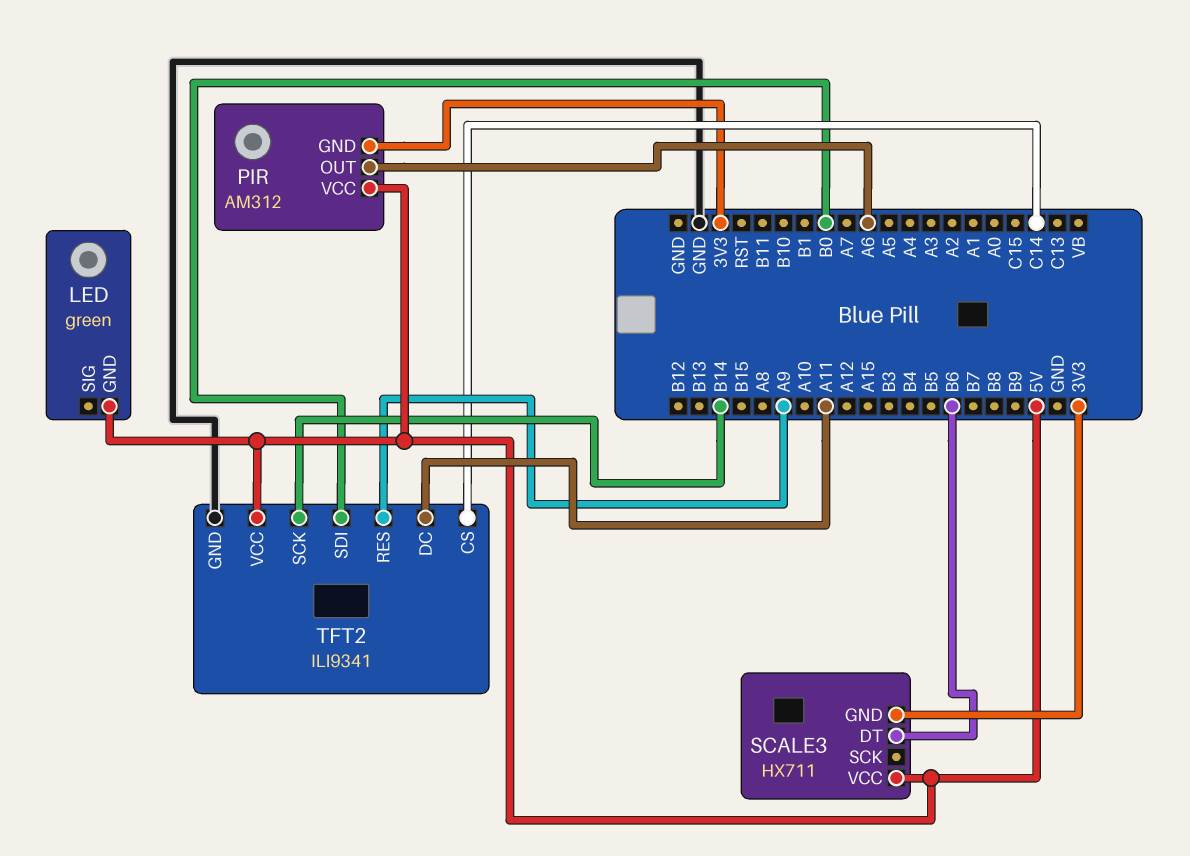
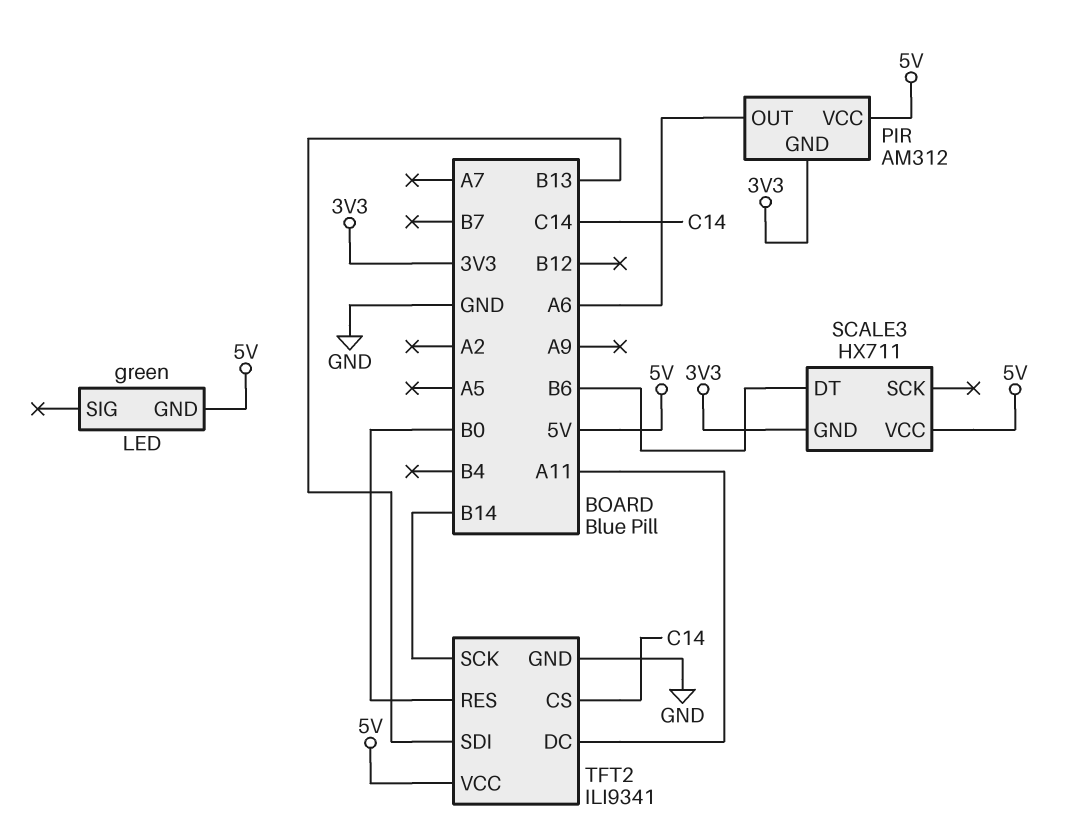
TFT2 pin RES: A9 -> B0
TFT2 pin SDI: B0 -> B13

